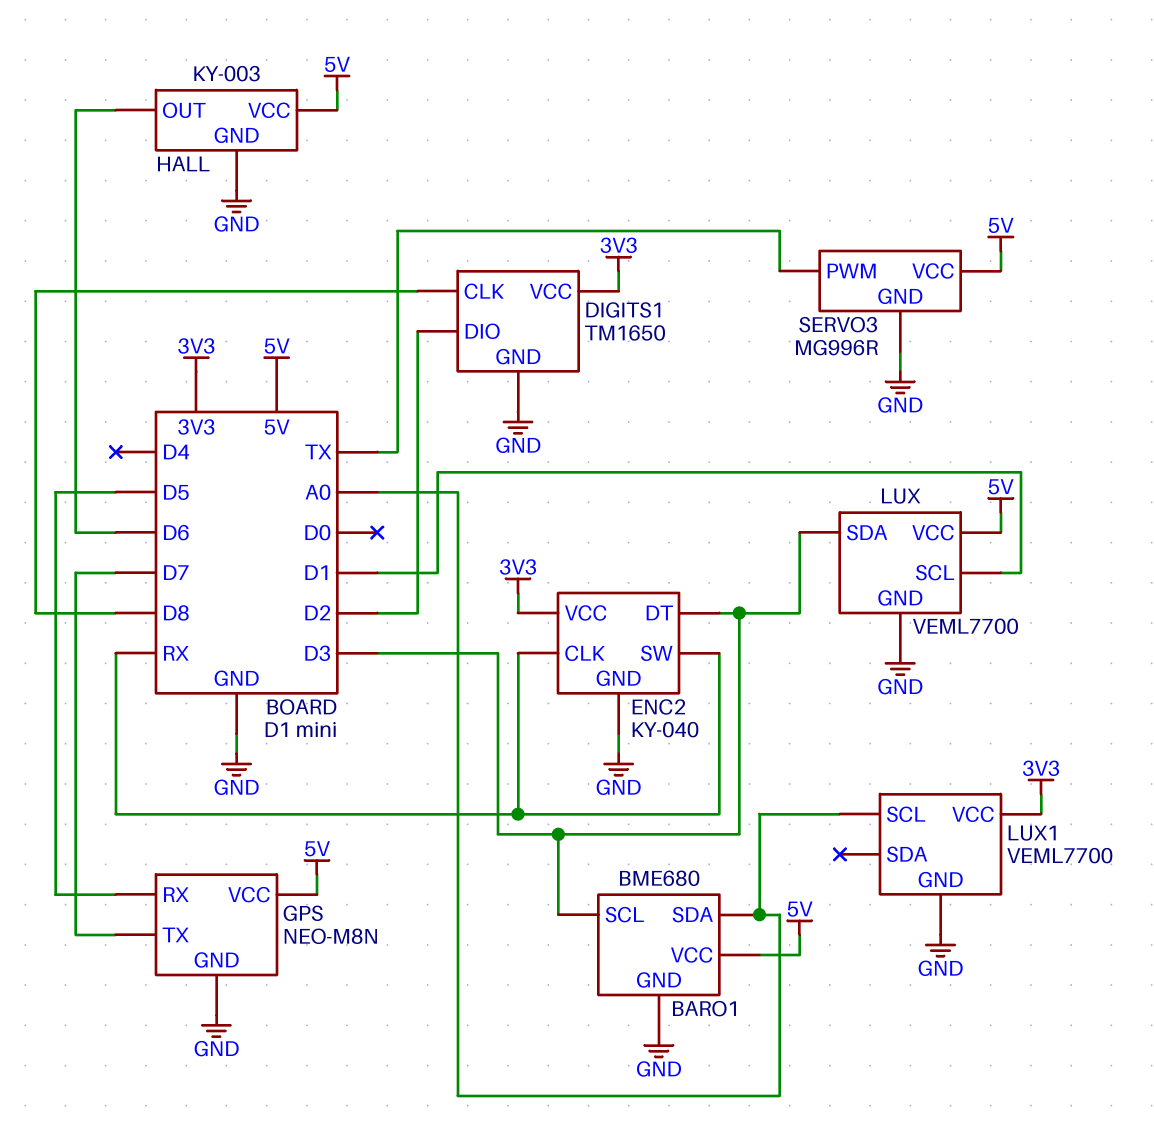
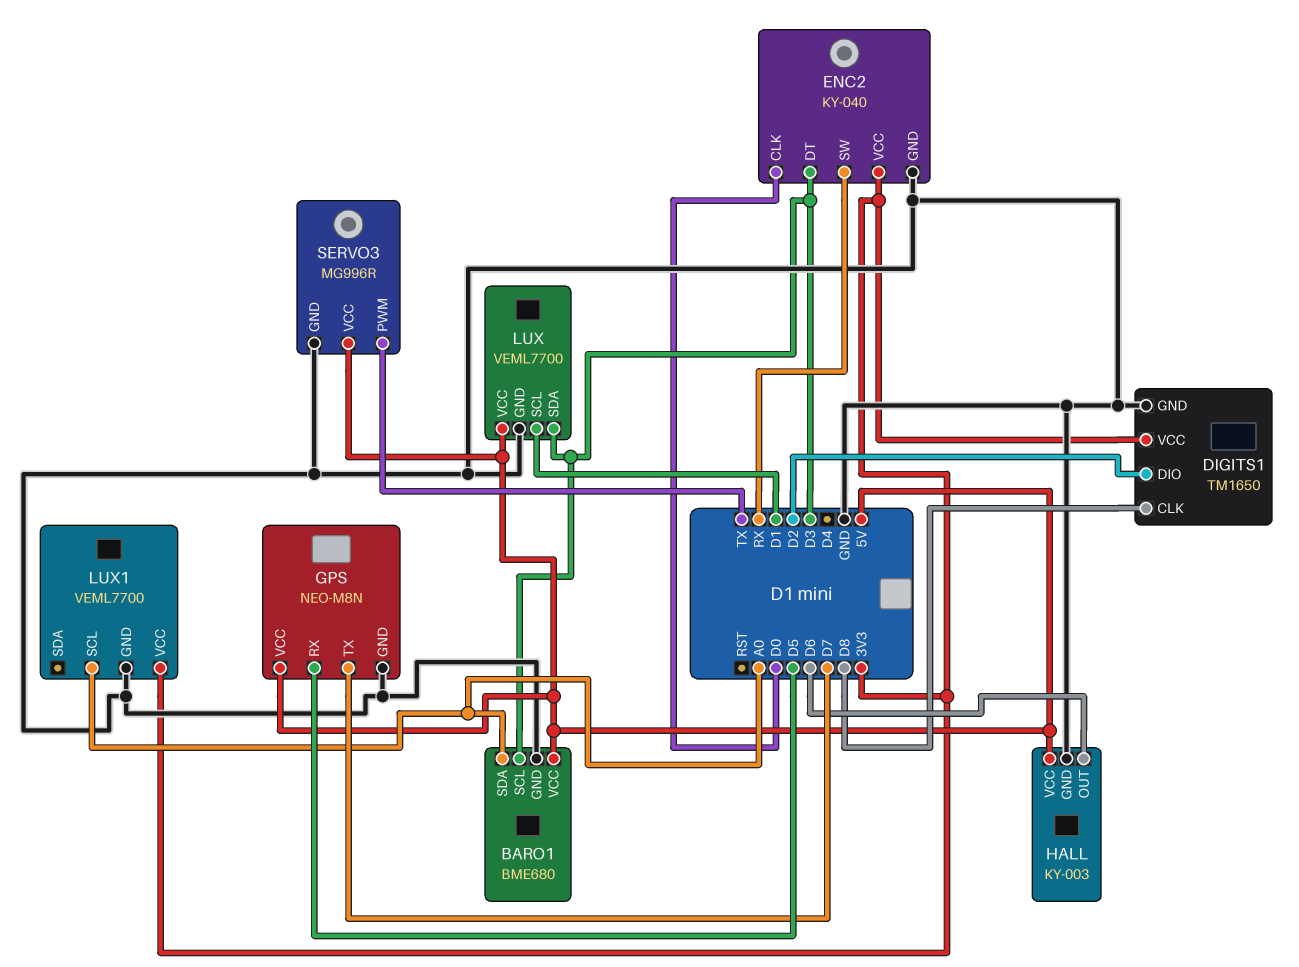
ENC2 pin CLK: RX -> D0

